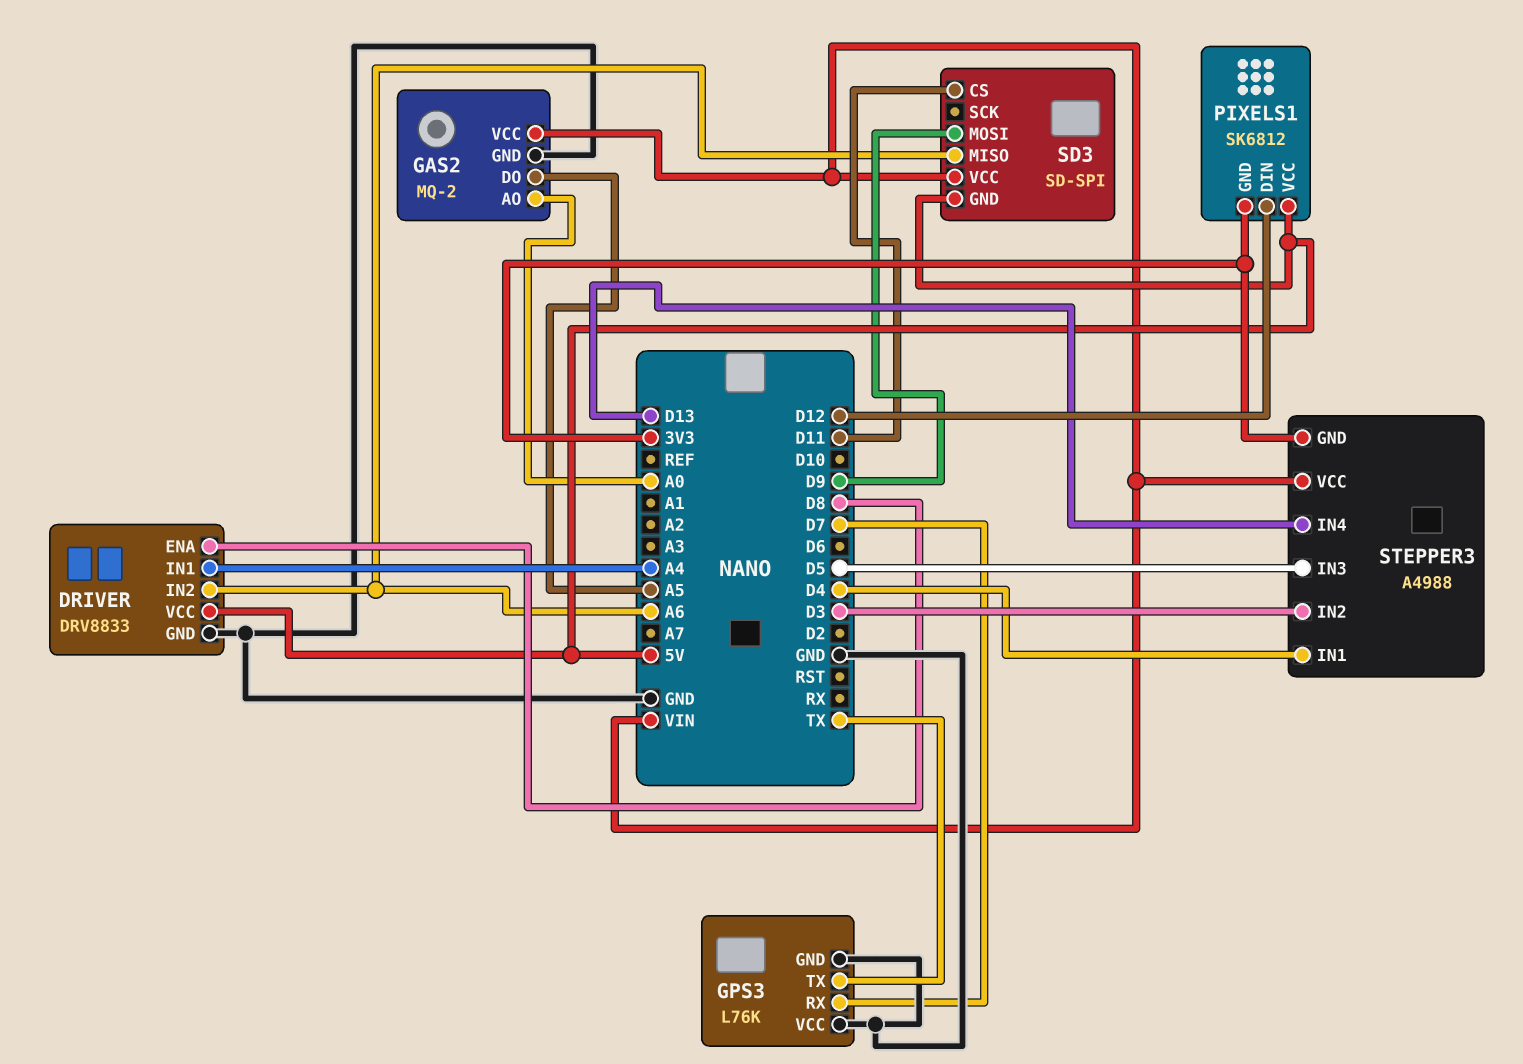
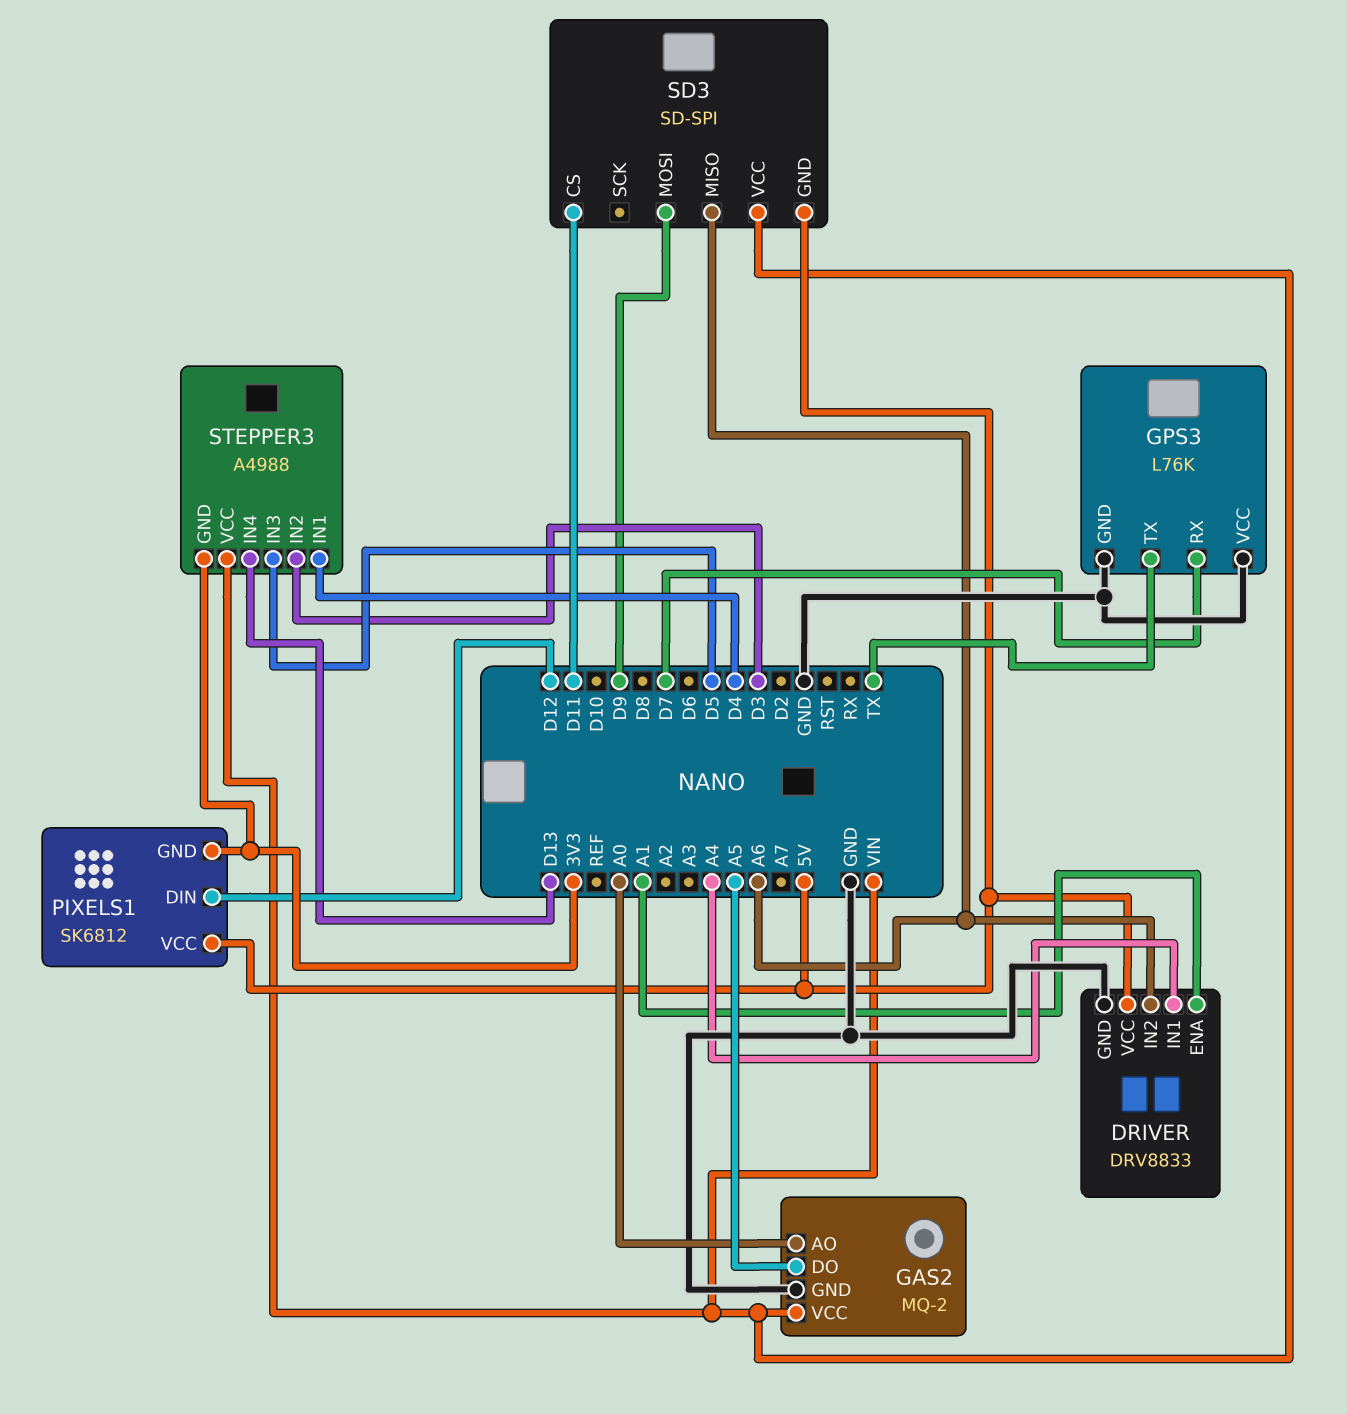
DRIVER pin ENA: D8 -> A1

